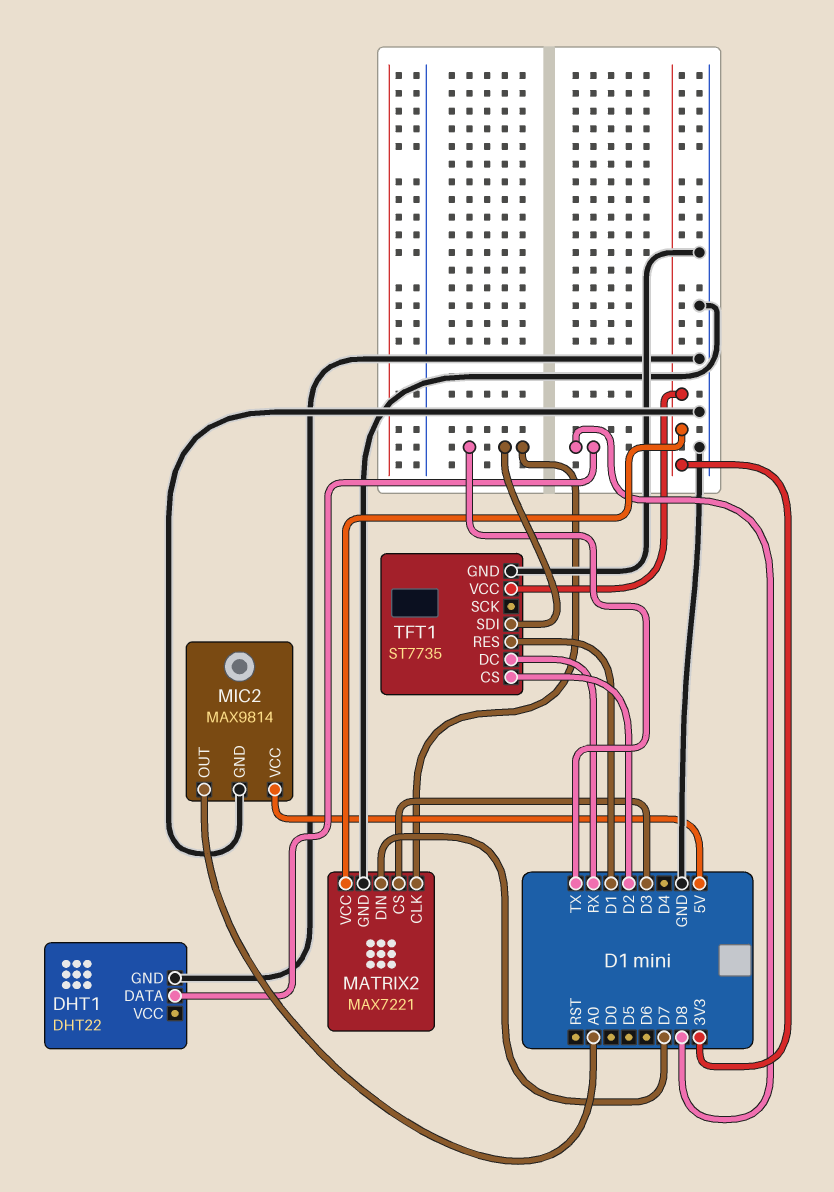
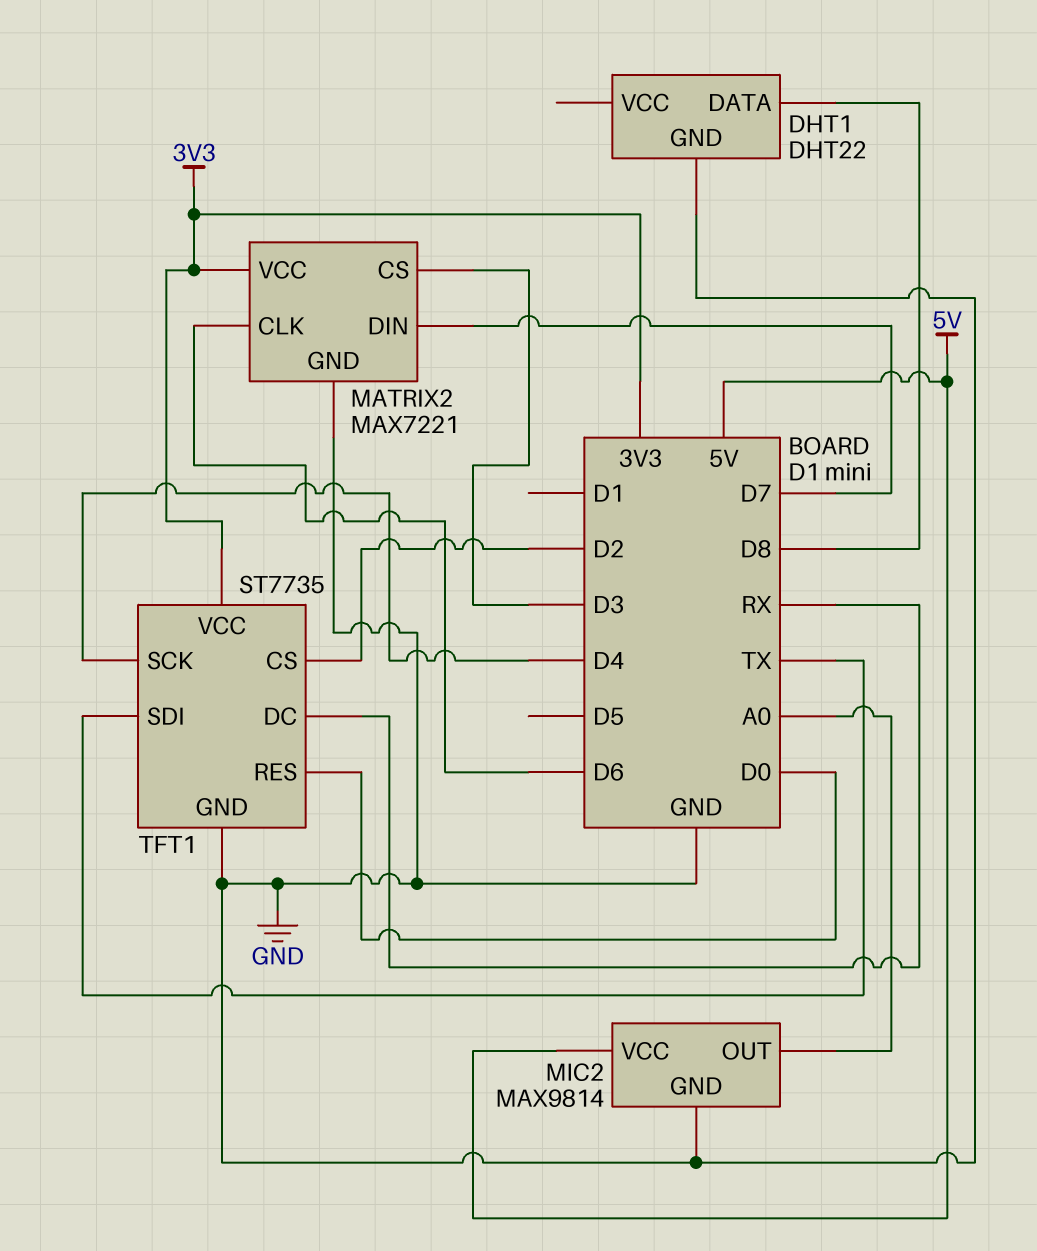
MATRIX2 pin CLK: TX -> D6
TFT1 pin RES: D1 -> D0
TFT1 pin SCK: none -> D4

